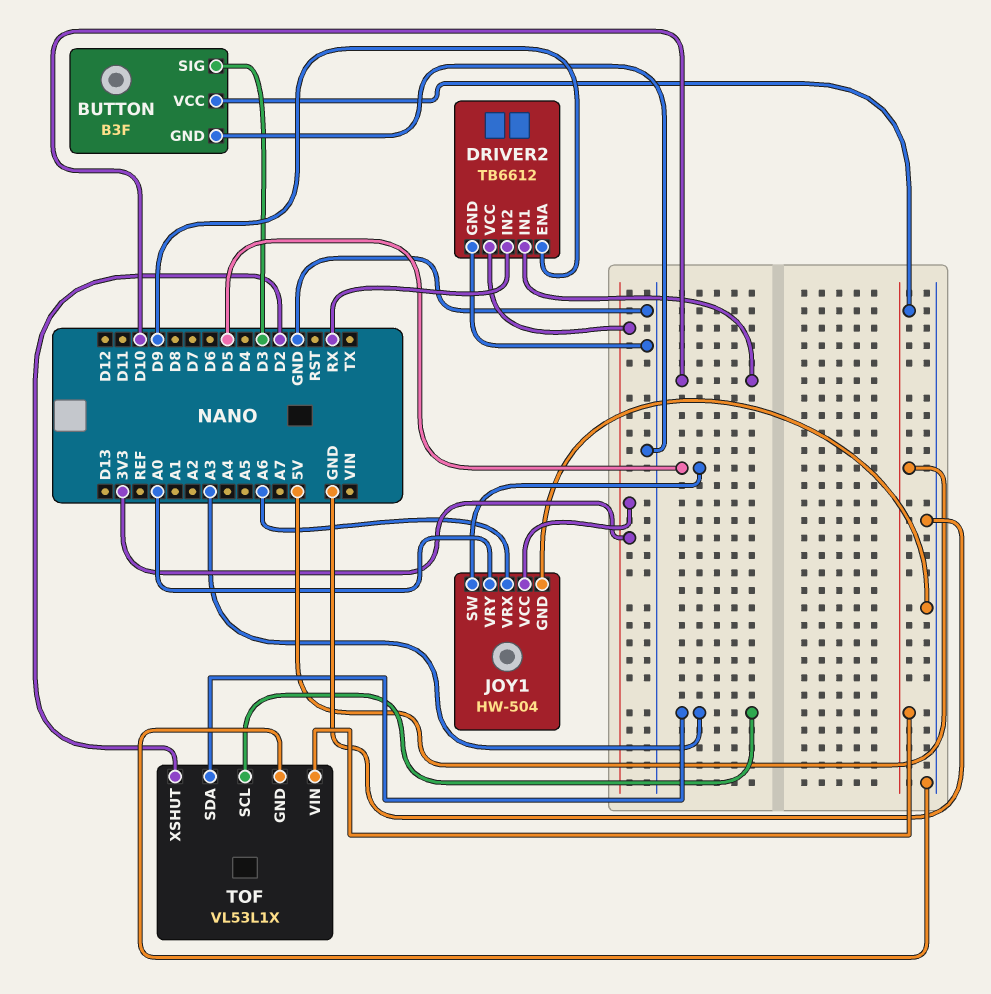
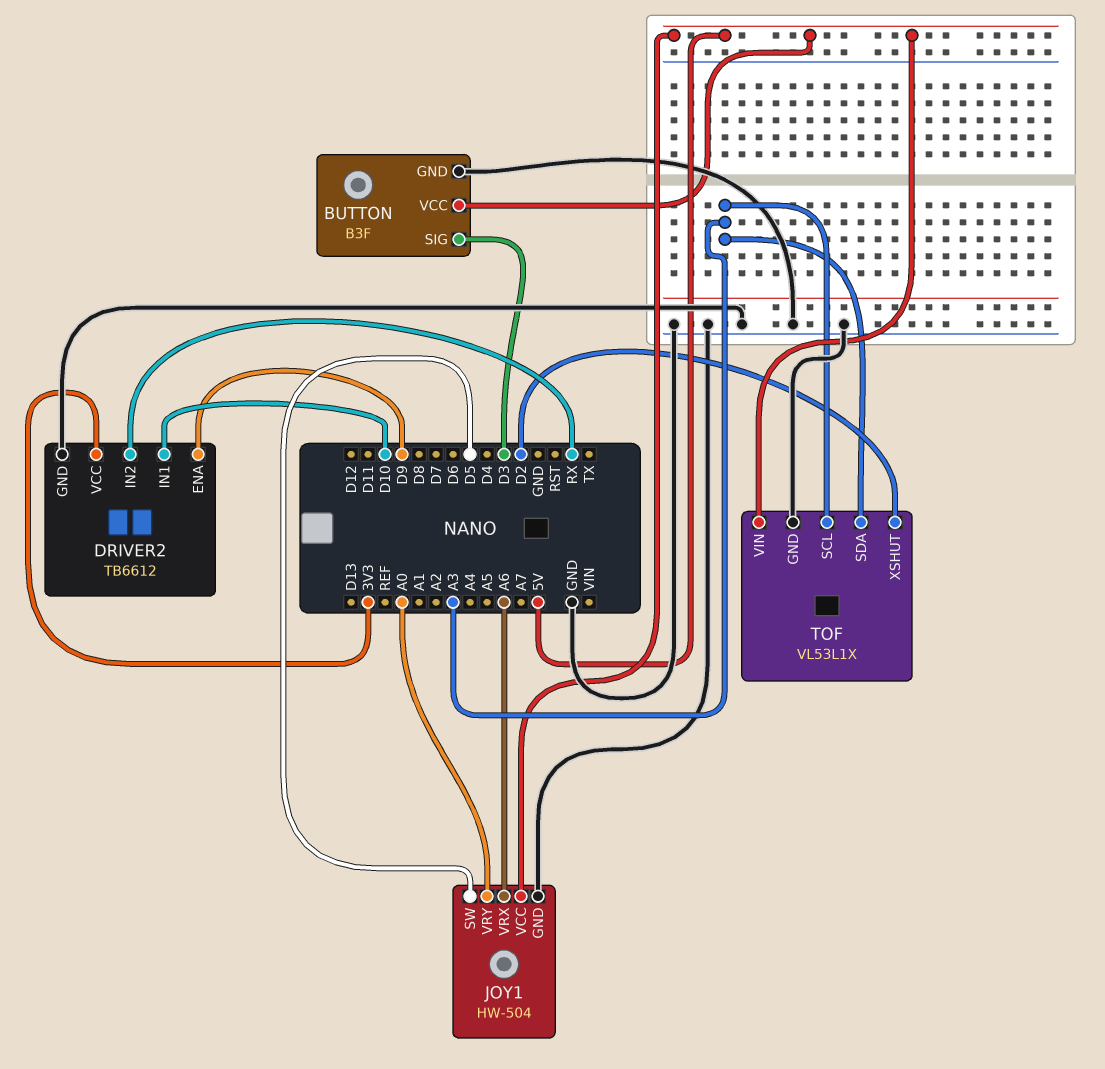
JOY1 pin VCC: 3V3 -> 5V

